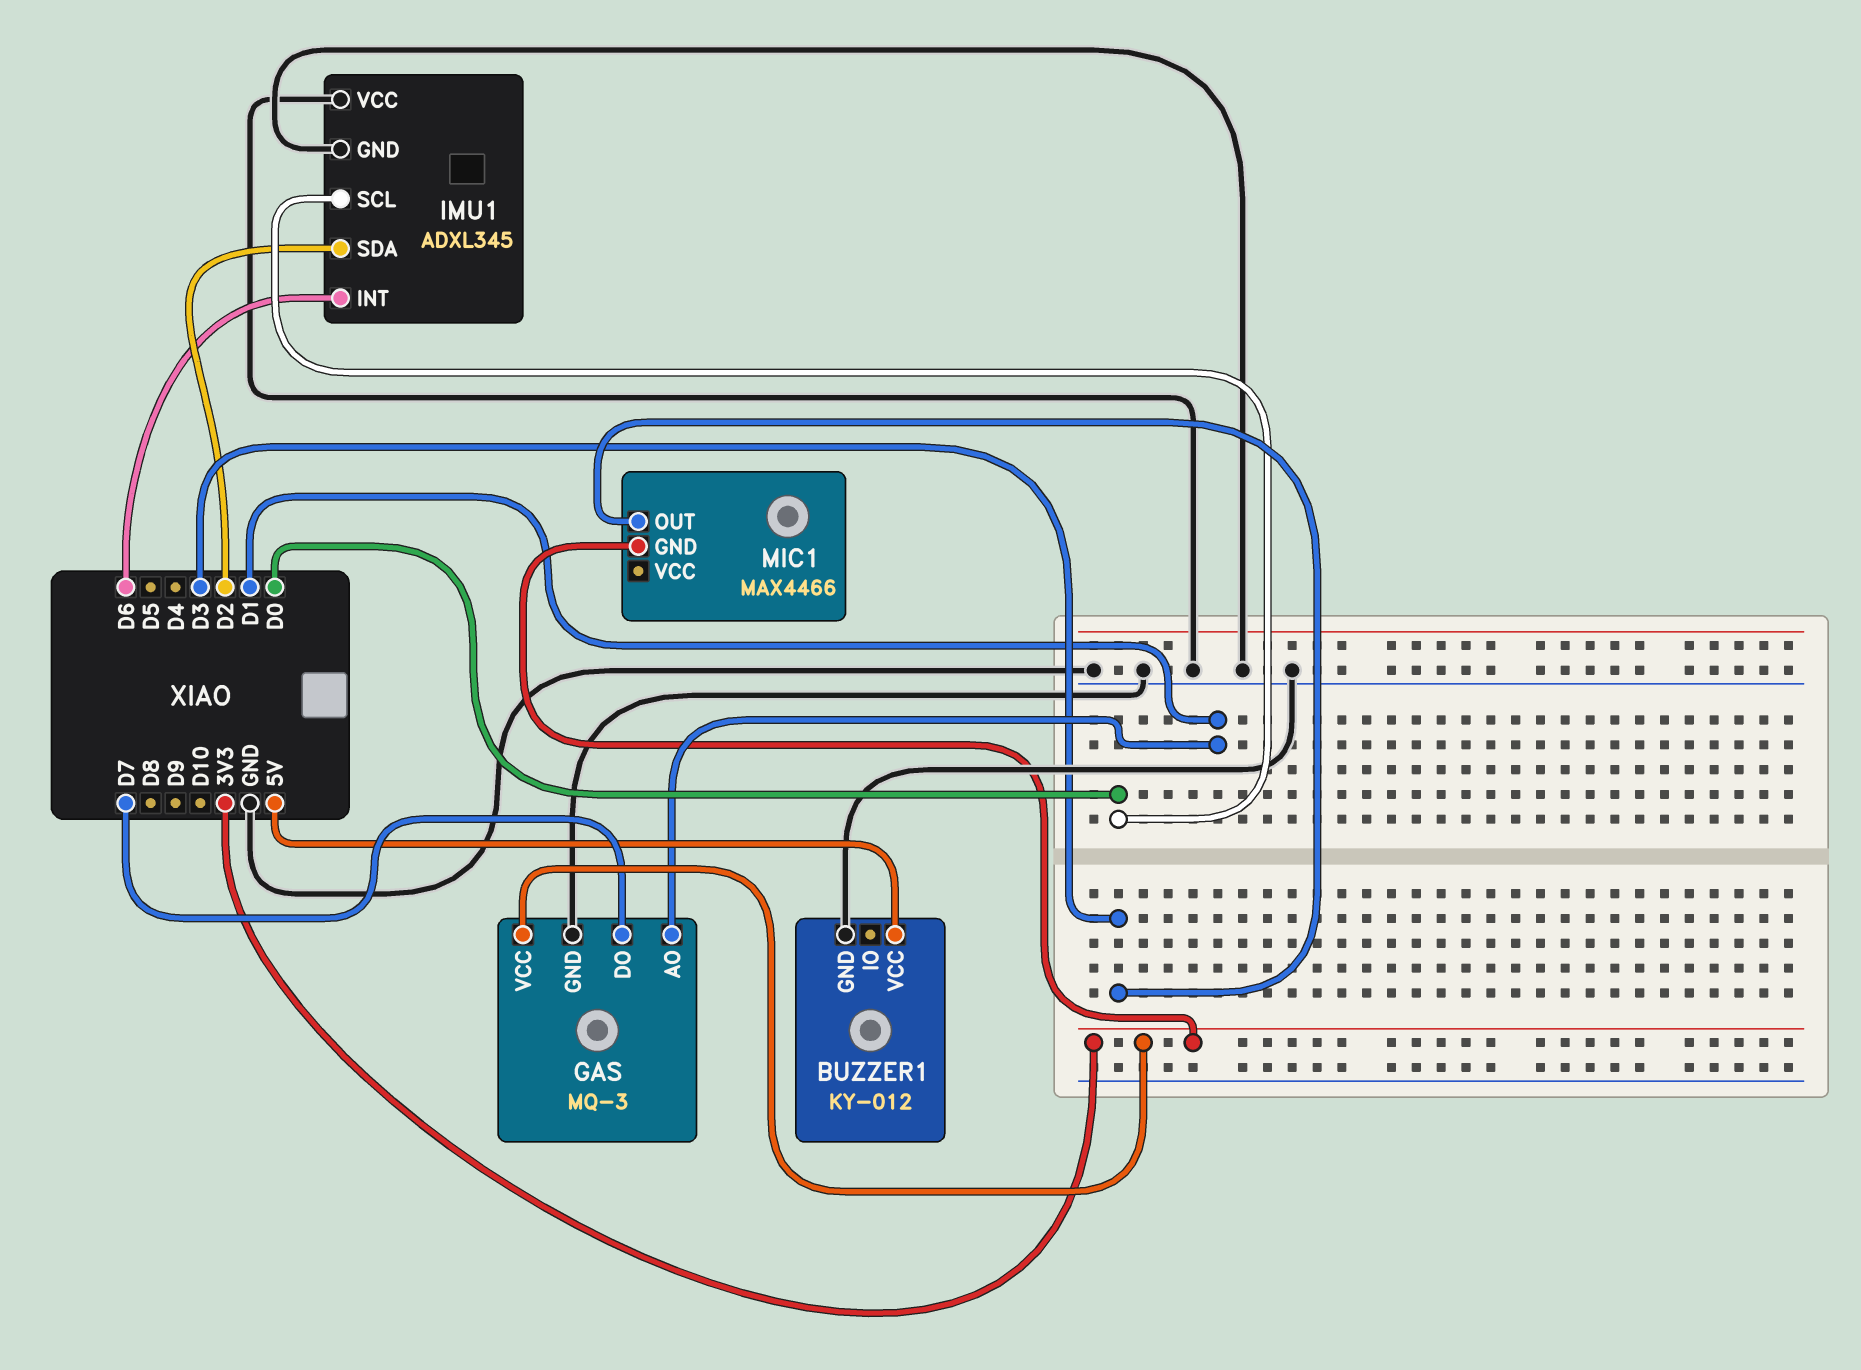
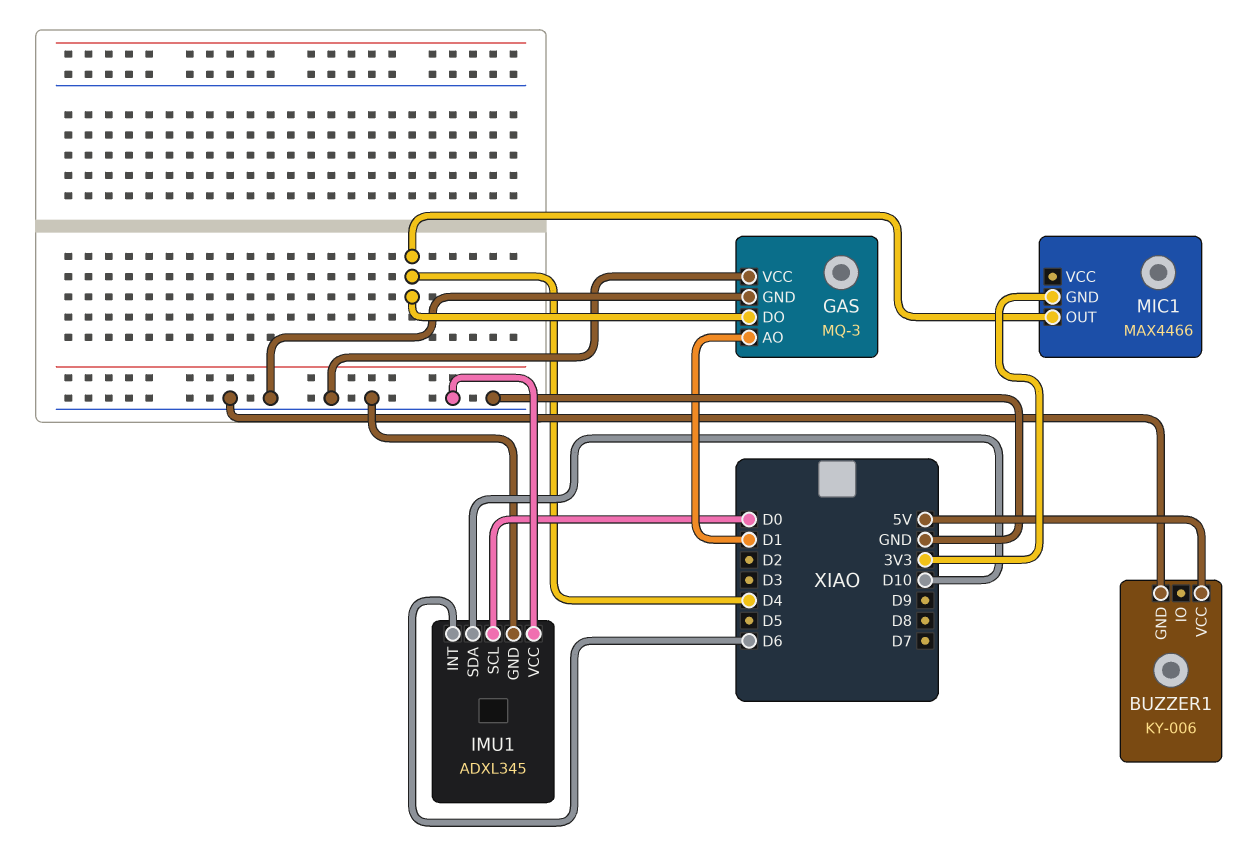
BUZZER1: KY-012 -> KY-006
GAS pin DO: D7 -> D4
GAS pin VCC: 3V3 -> GND
IMU1 pin SDA: D2 -> D10
MIC1 pin OUT: D3 -> D4

